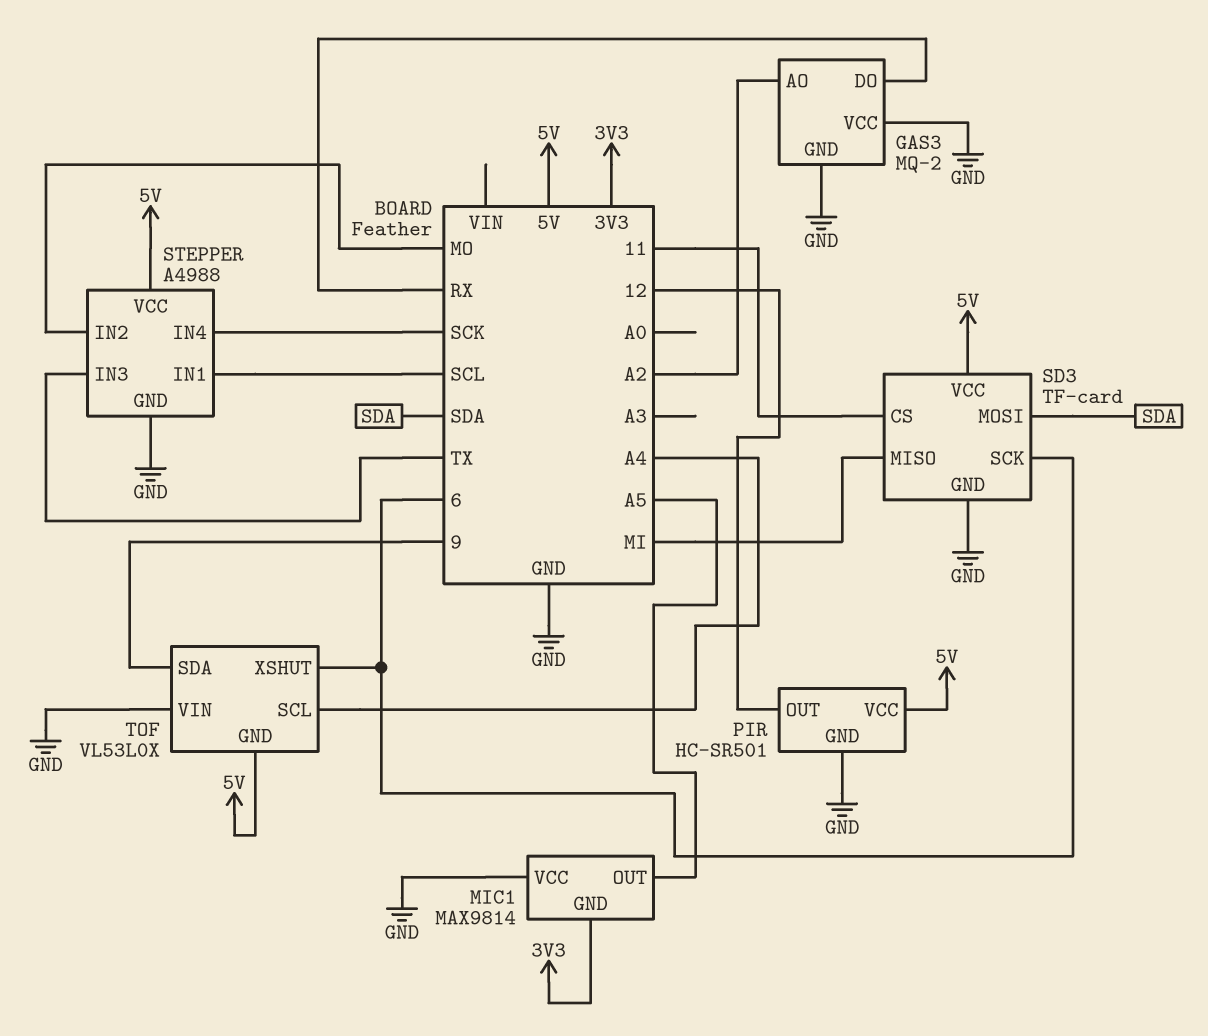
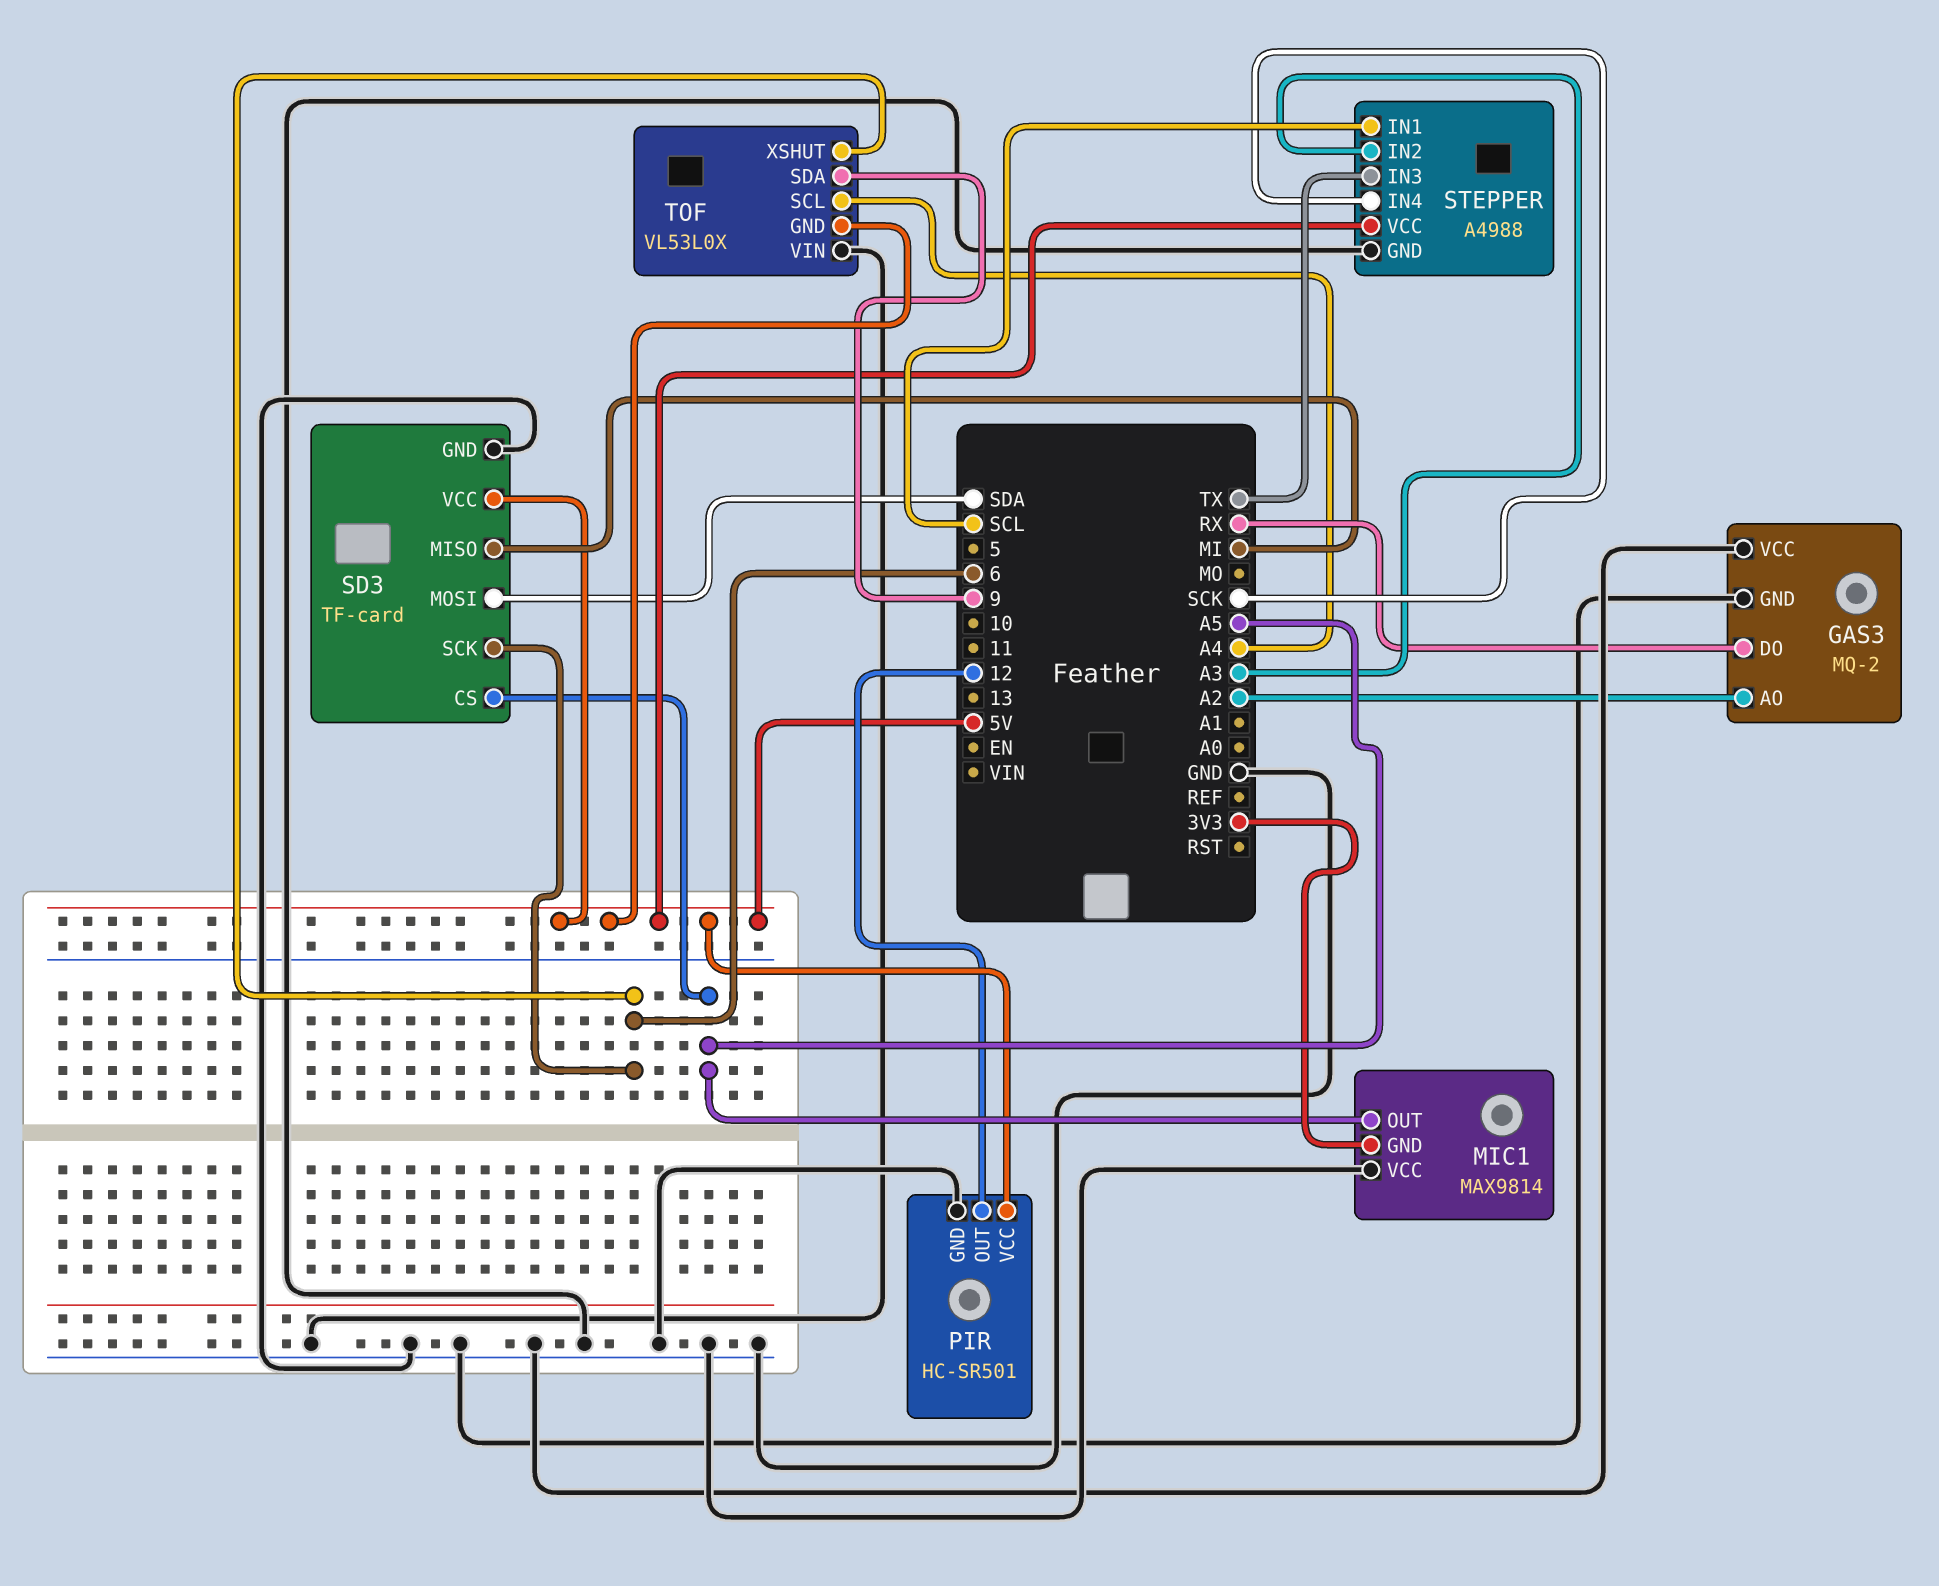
SD3 pin CS: 11 -> A5
STEPPER pin IN2: MO -> A3

